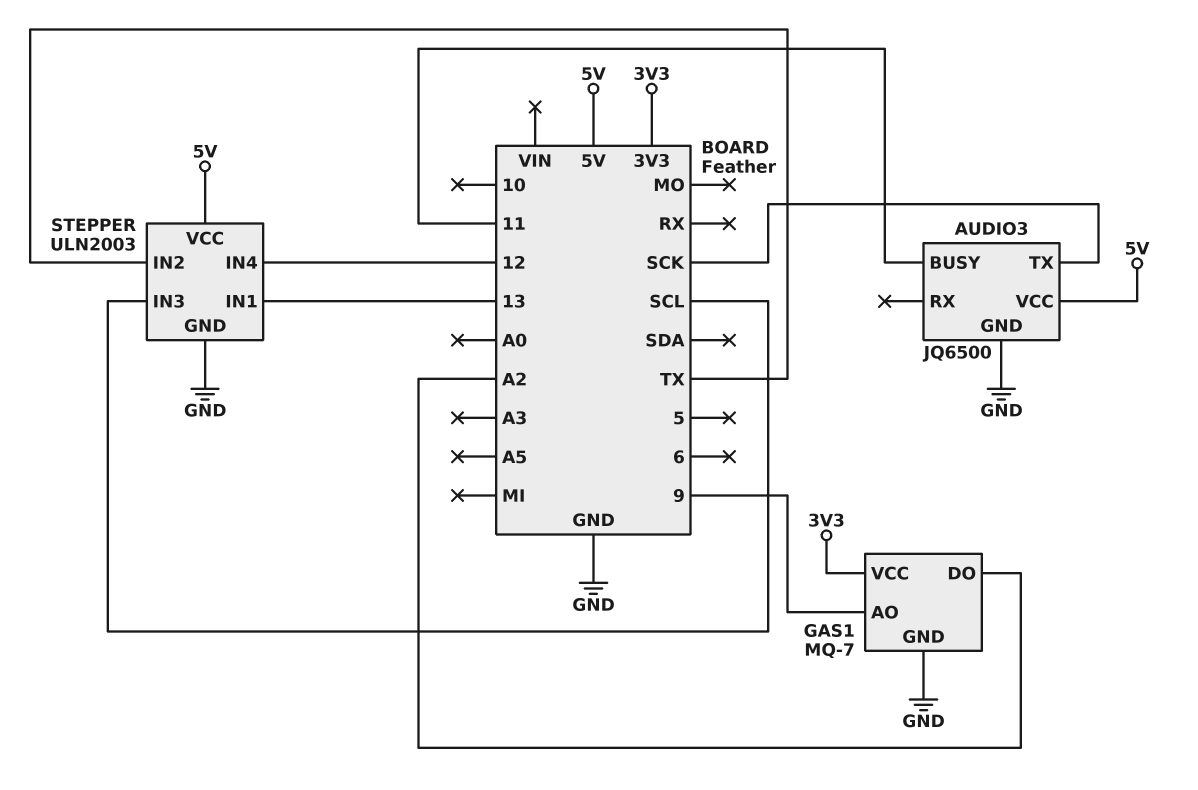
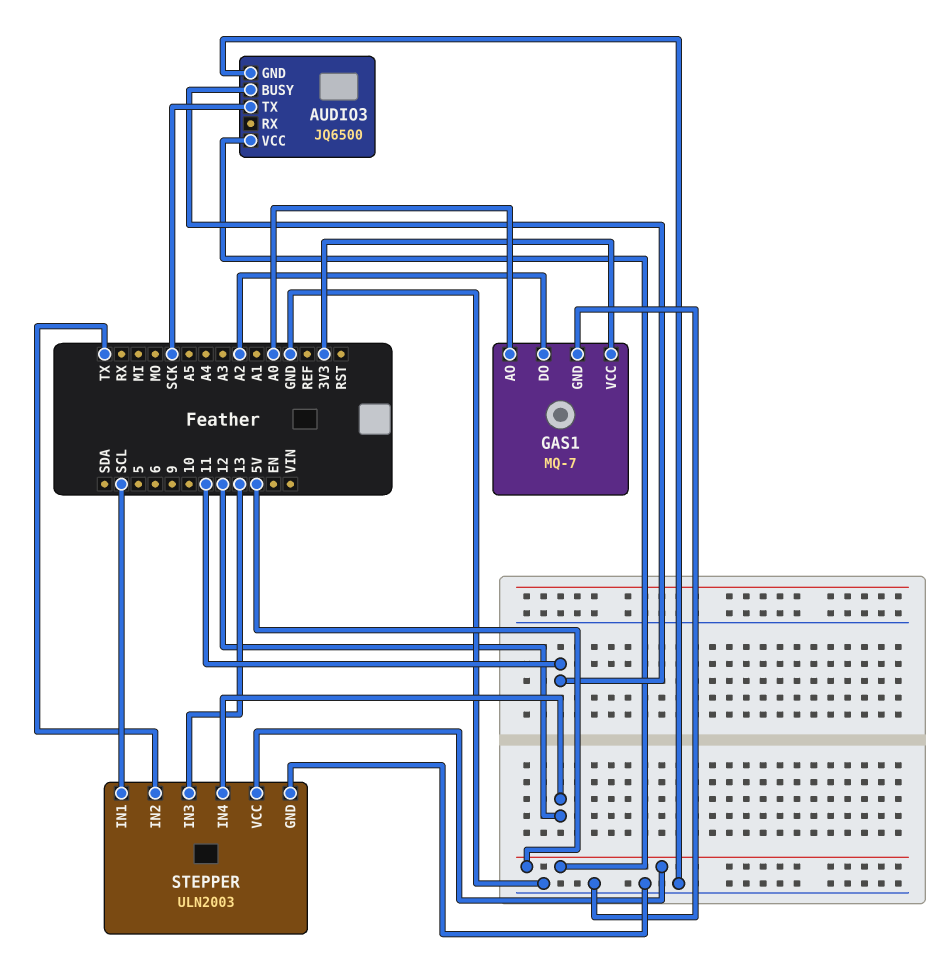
GAS1 pin AO: 9 -> A0
STEPPER pin IN1: 13 -> SCL
STEPPER pin IN3: SCL -> 13

